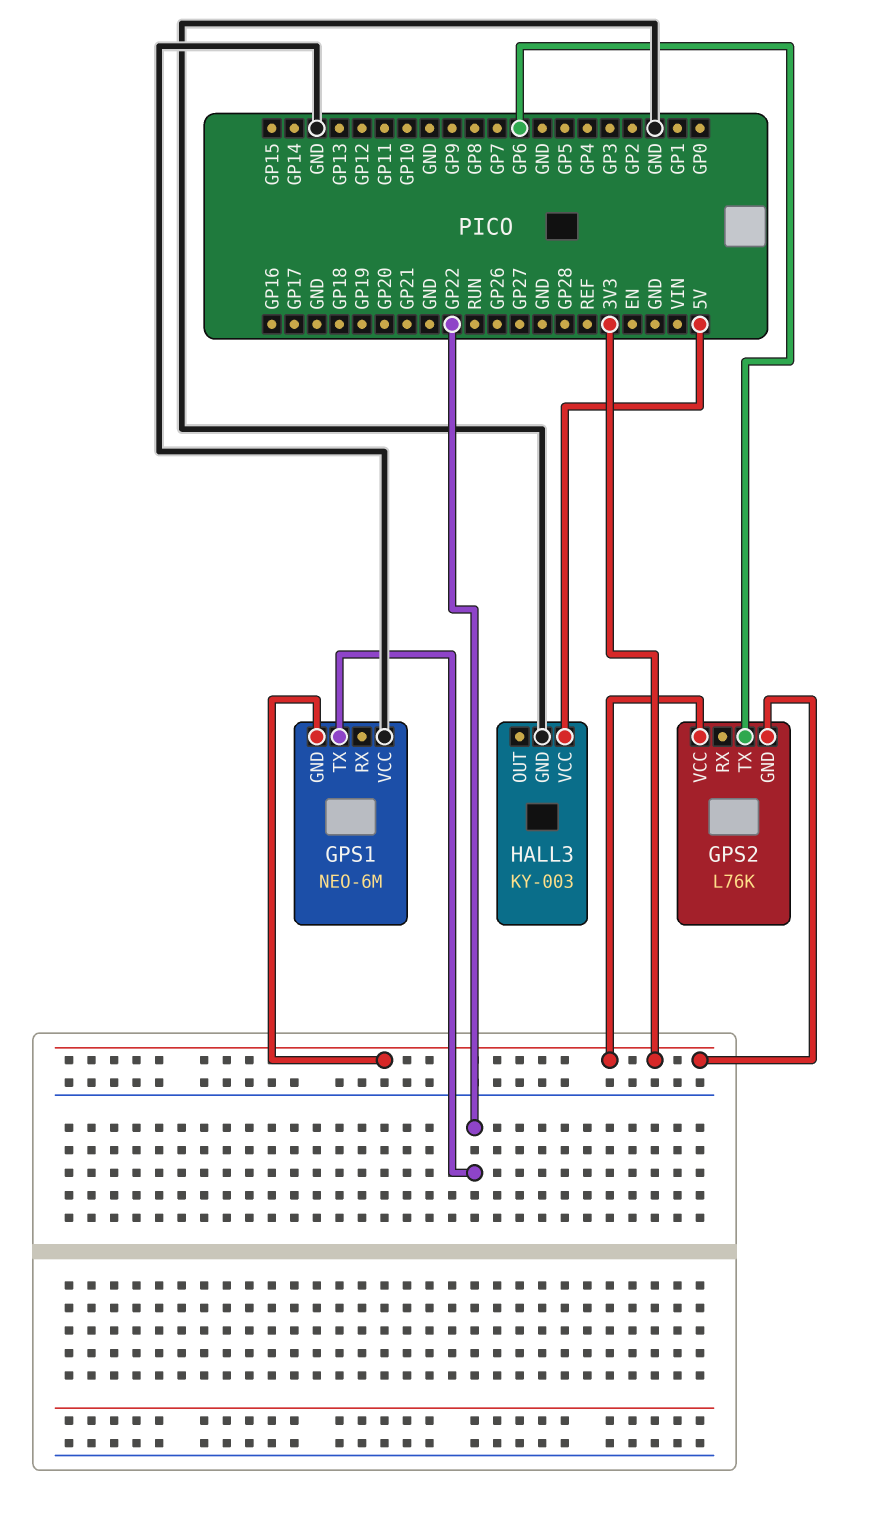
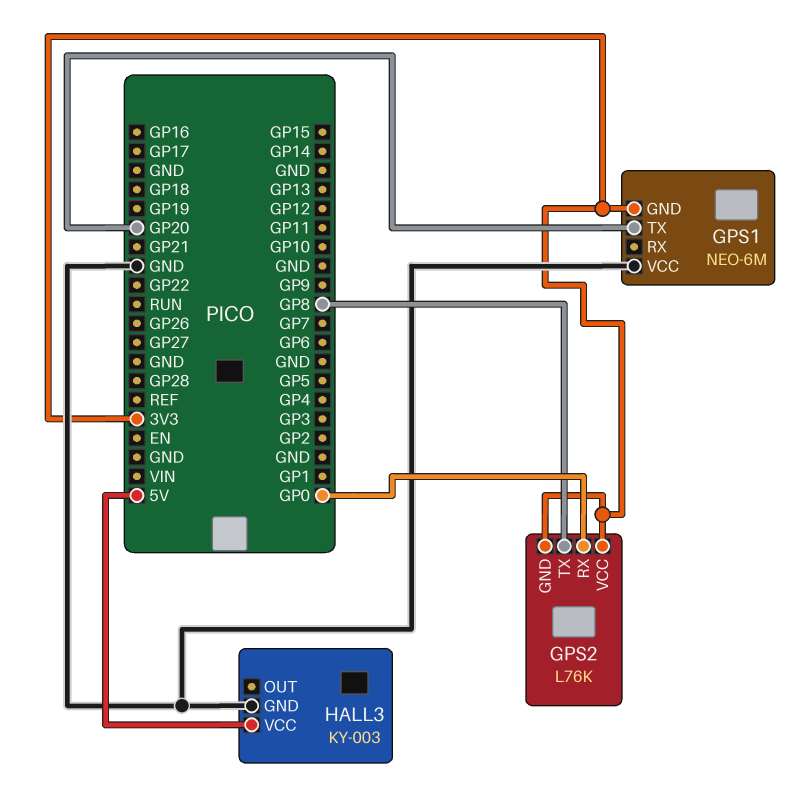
GPS1 pin TX: GP22 -> GP20
GPS2 pin RX: none -> GP0
GPS2 pin TX: GP6 -> GP8

